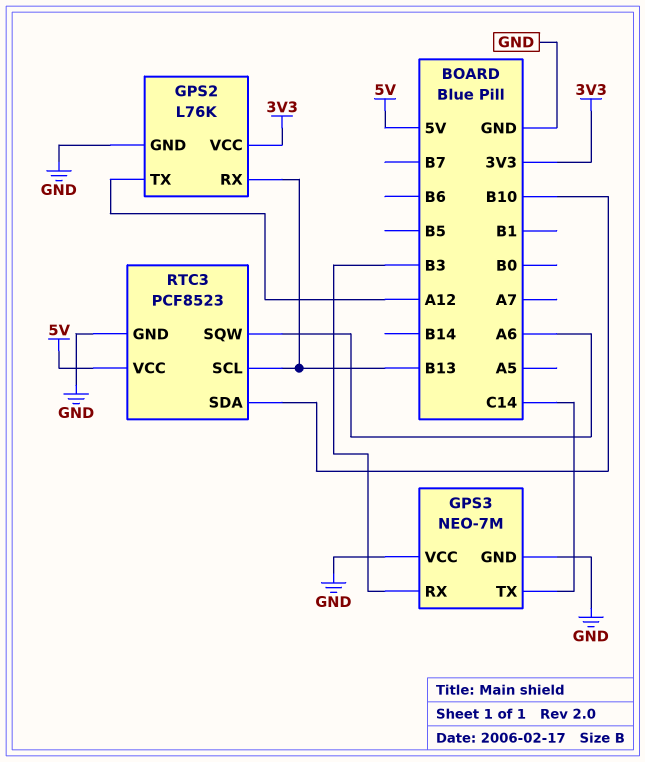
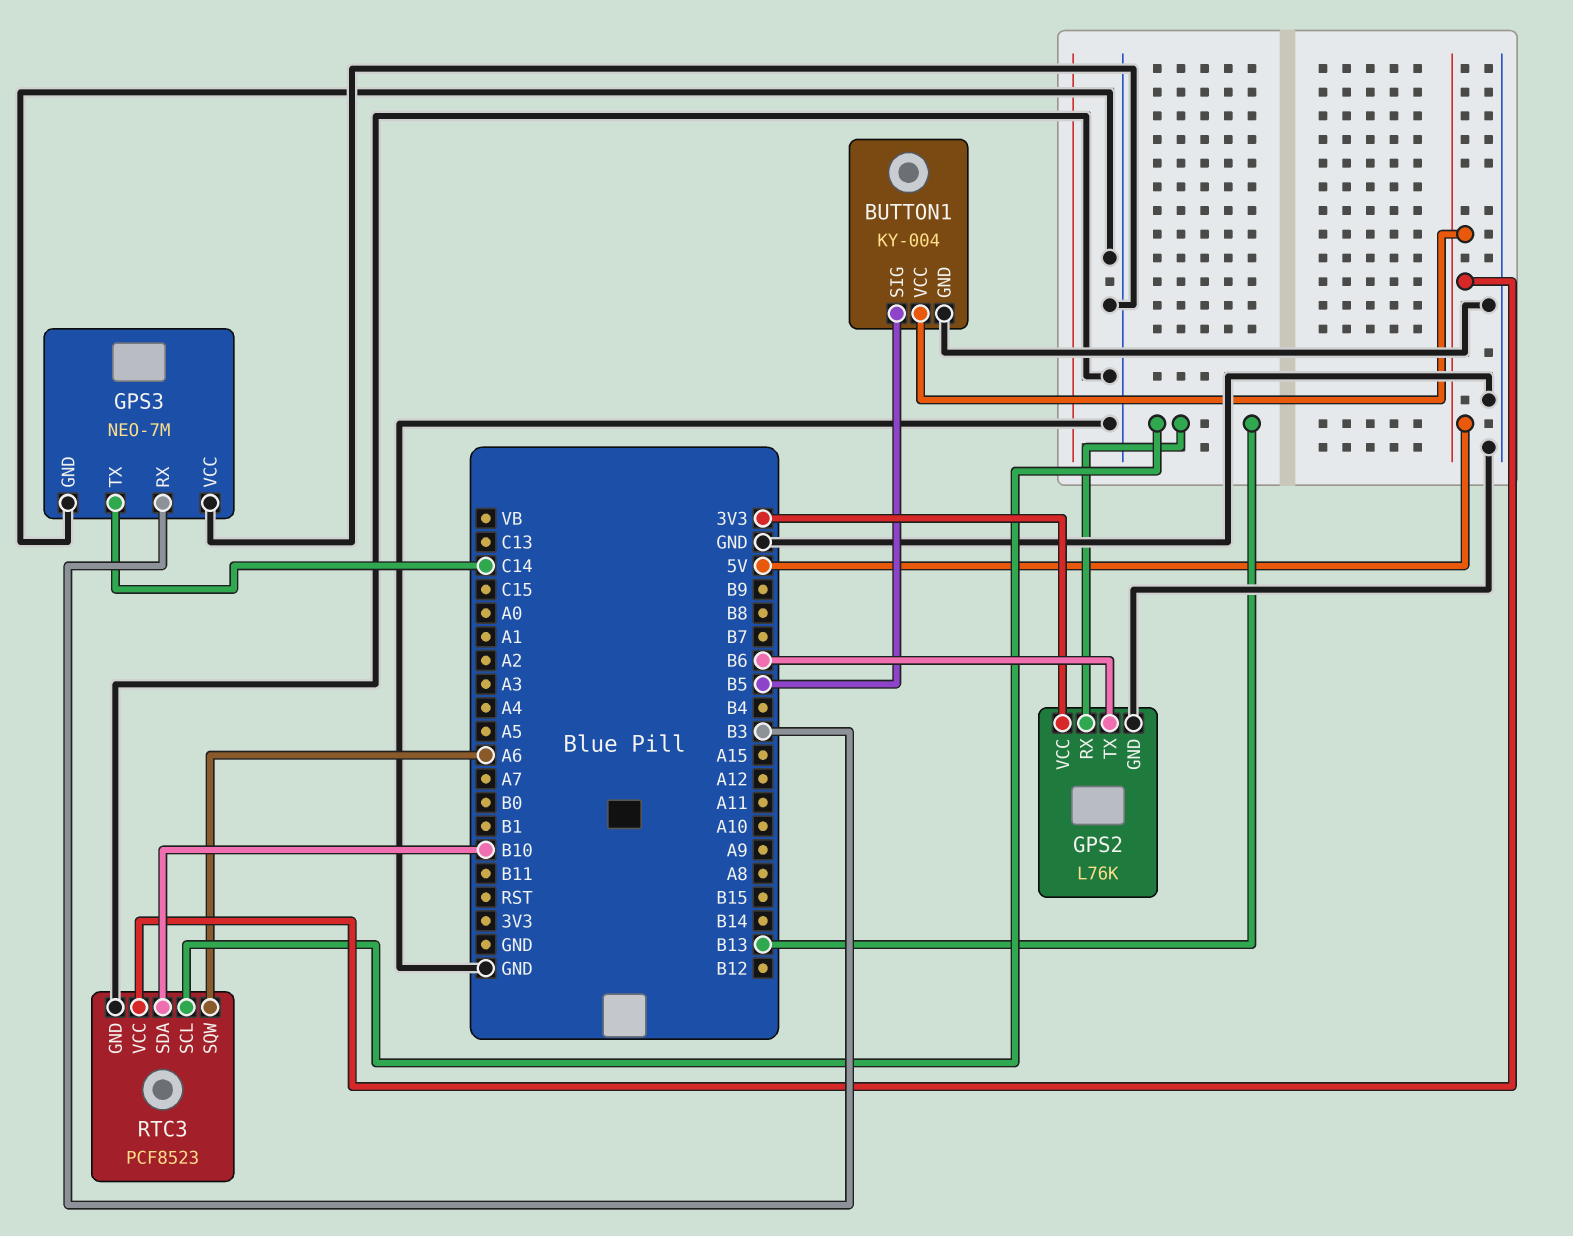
BUTTON1: none -> KY-004
BUTTON1 pin GND: none -> GND
BUTTON1 pin SIG: none -> B5
BUTTON1 pin VCC: none -> 5V
GPS2 pin TX: A12 -> B6

